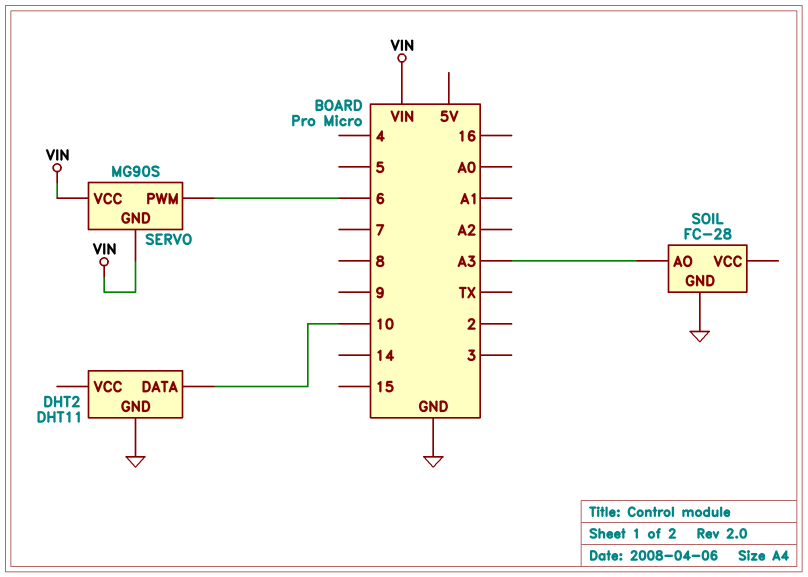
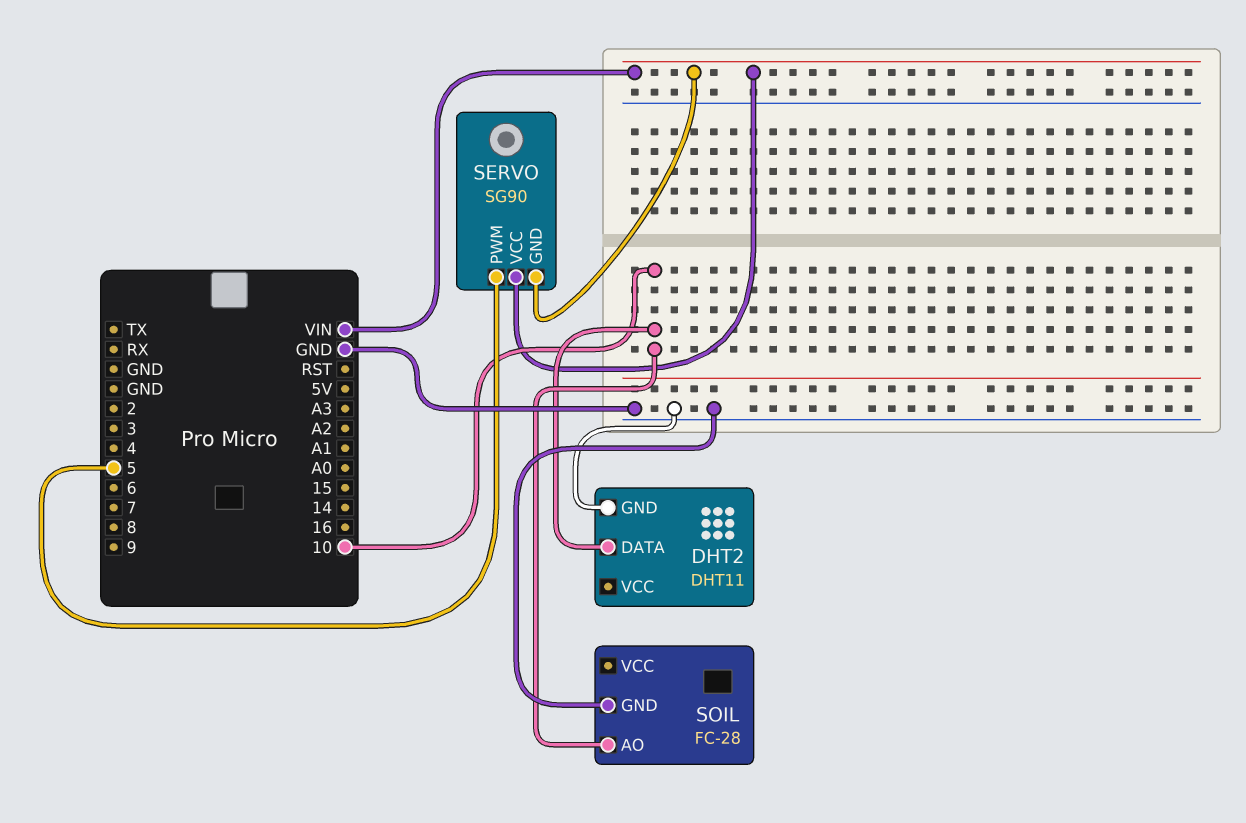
SERVO: MG90S -> SG90
SERVO pin PWM: 6 -> 5
SOIL pin AO: A3 -> 10

